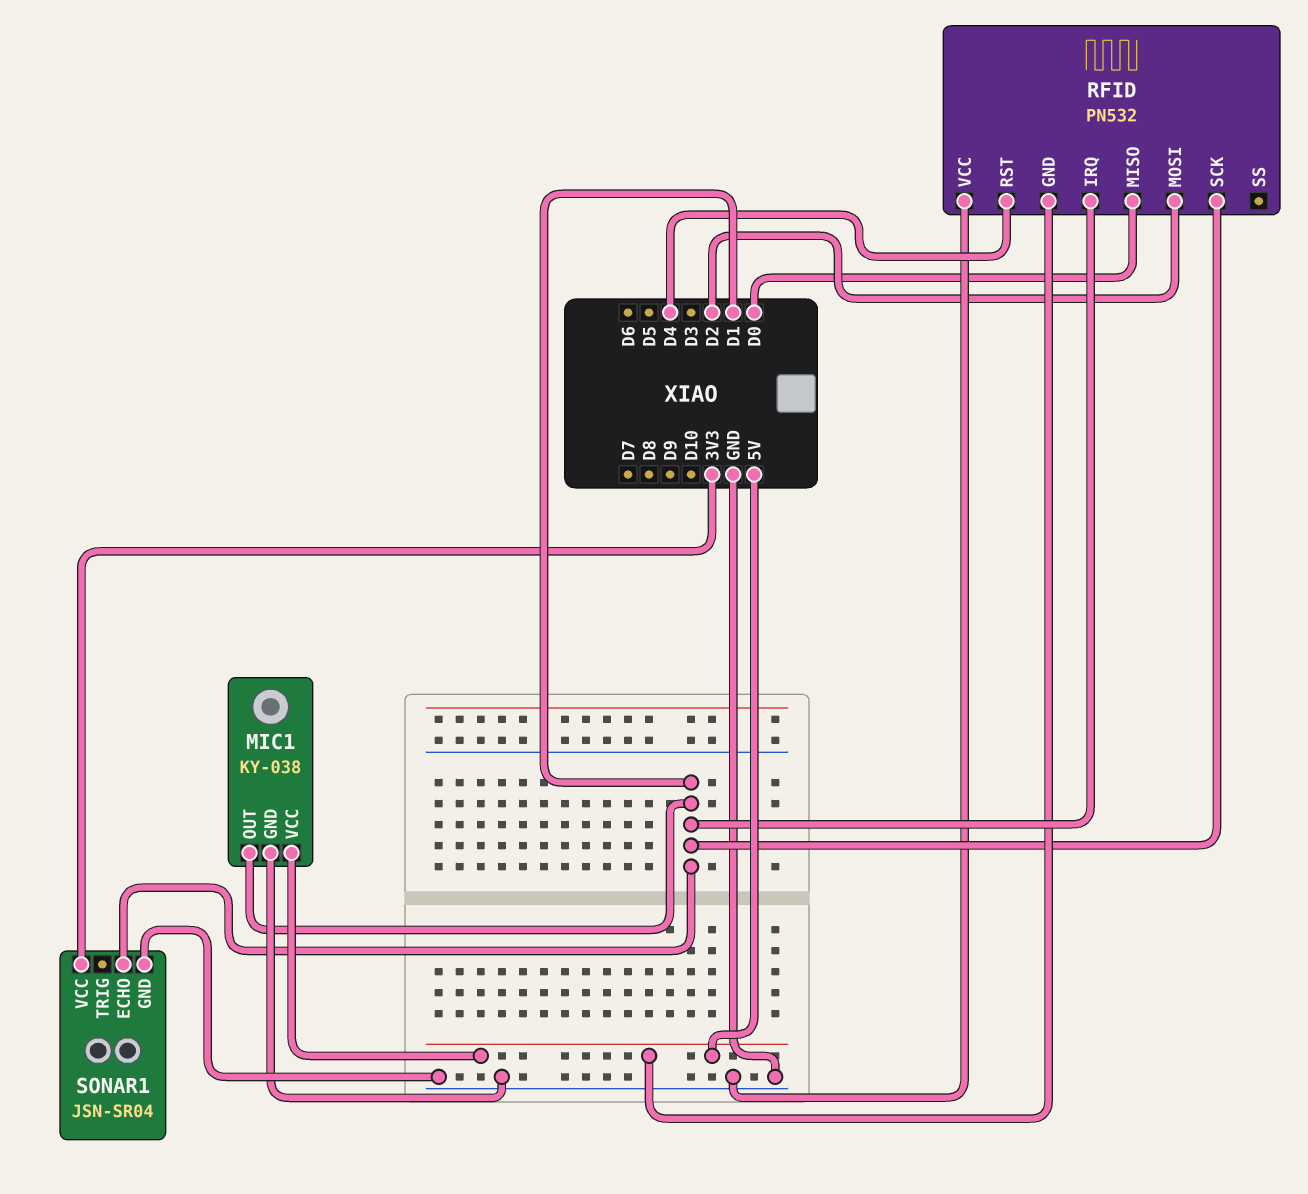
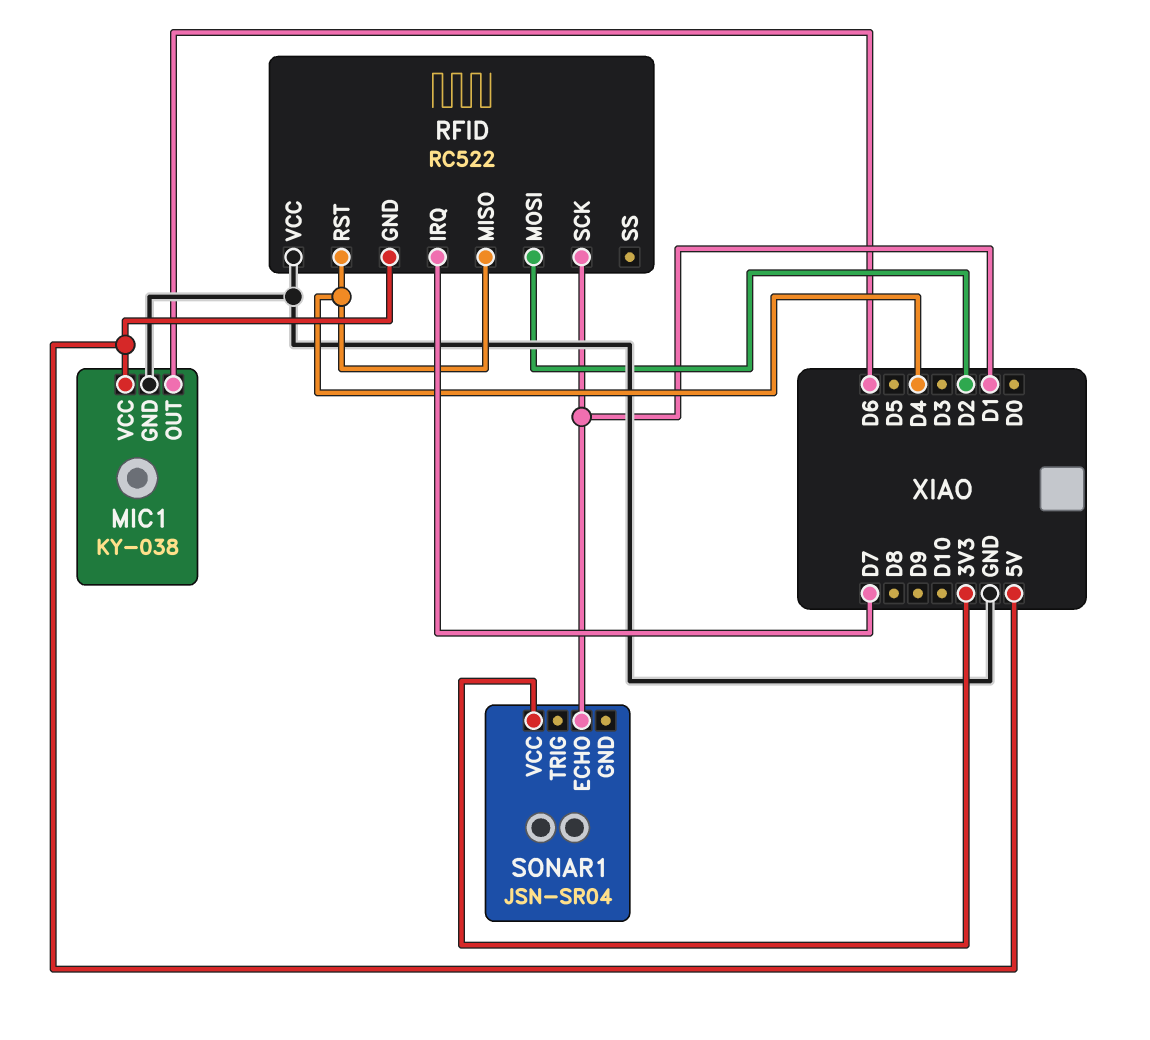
MIC1 pin OUT: D1 -> D6
RFID: PN532 -> RC522
RFID pin IRQ: D1 -> D7
RFID pin MISO: D0 -> D4
SONAR1 pin GND: GND -> none

